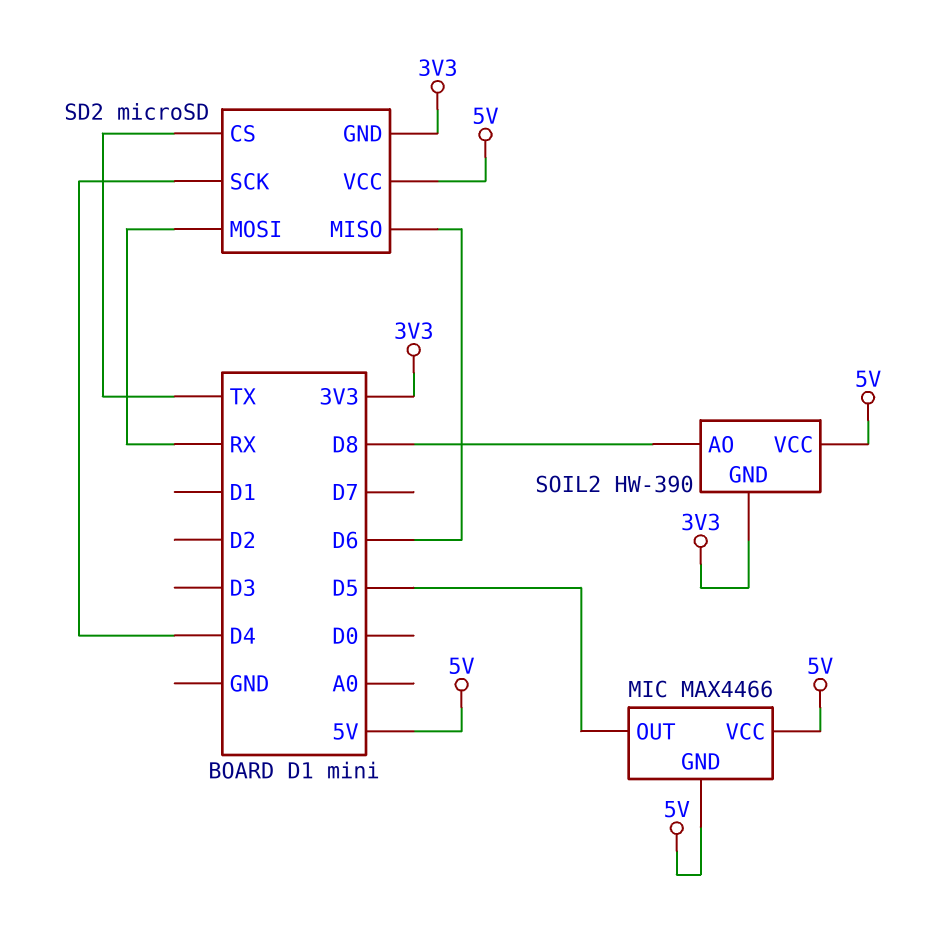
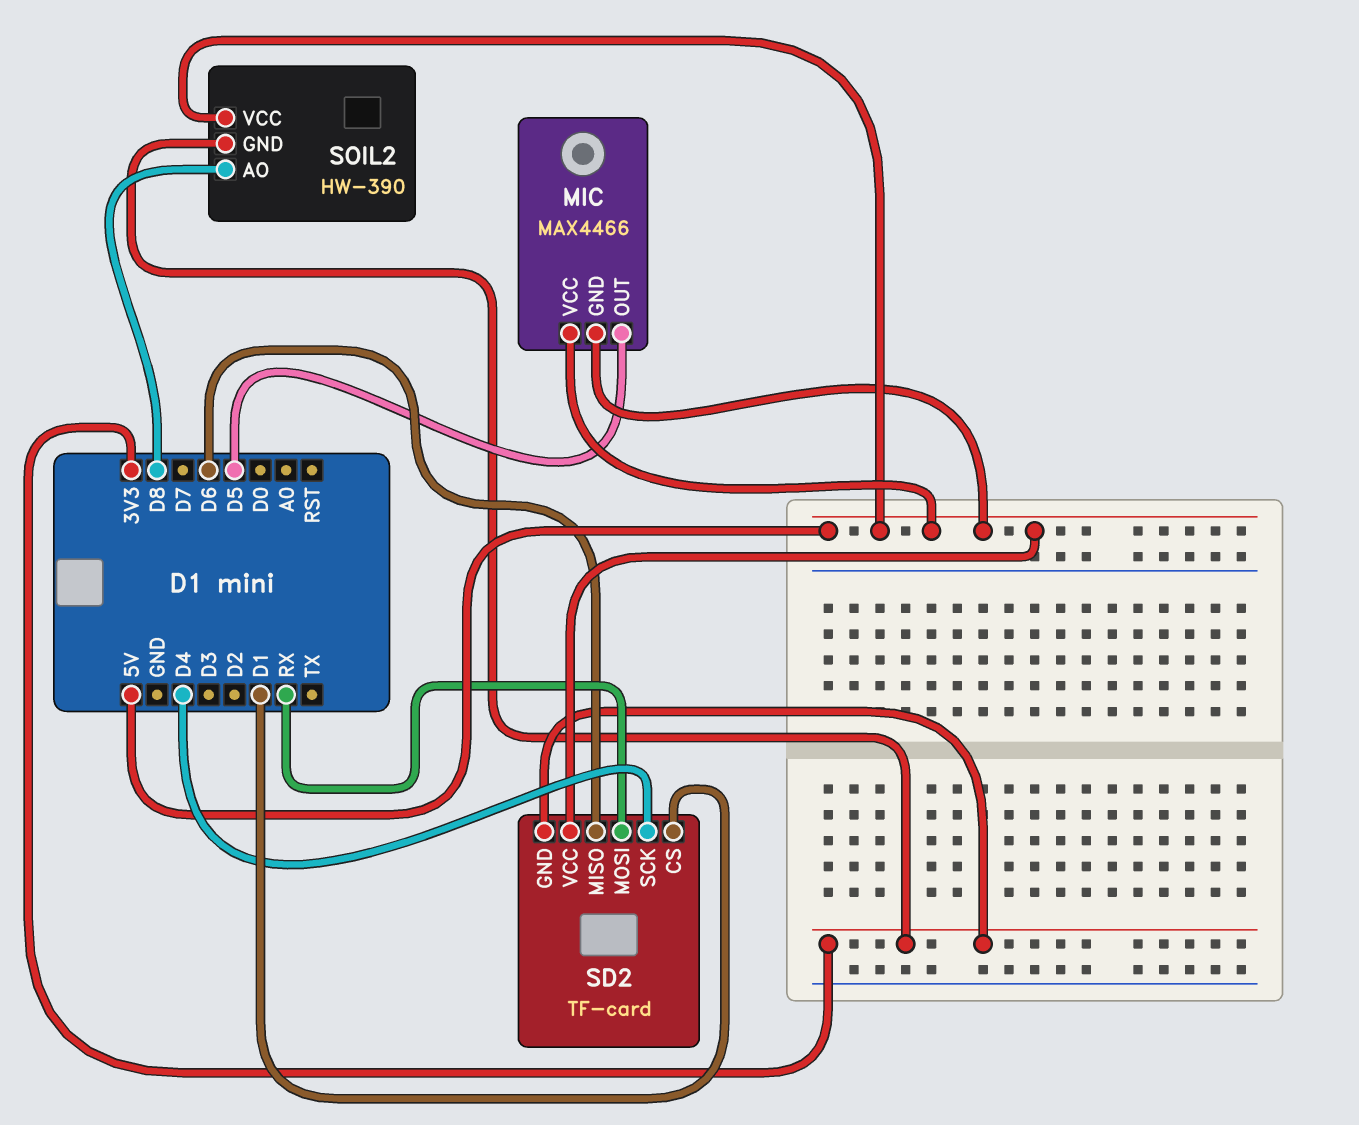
SD2: microSD -> TF-card
SD2 pin CS: TX -> D1

